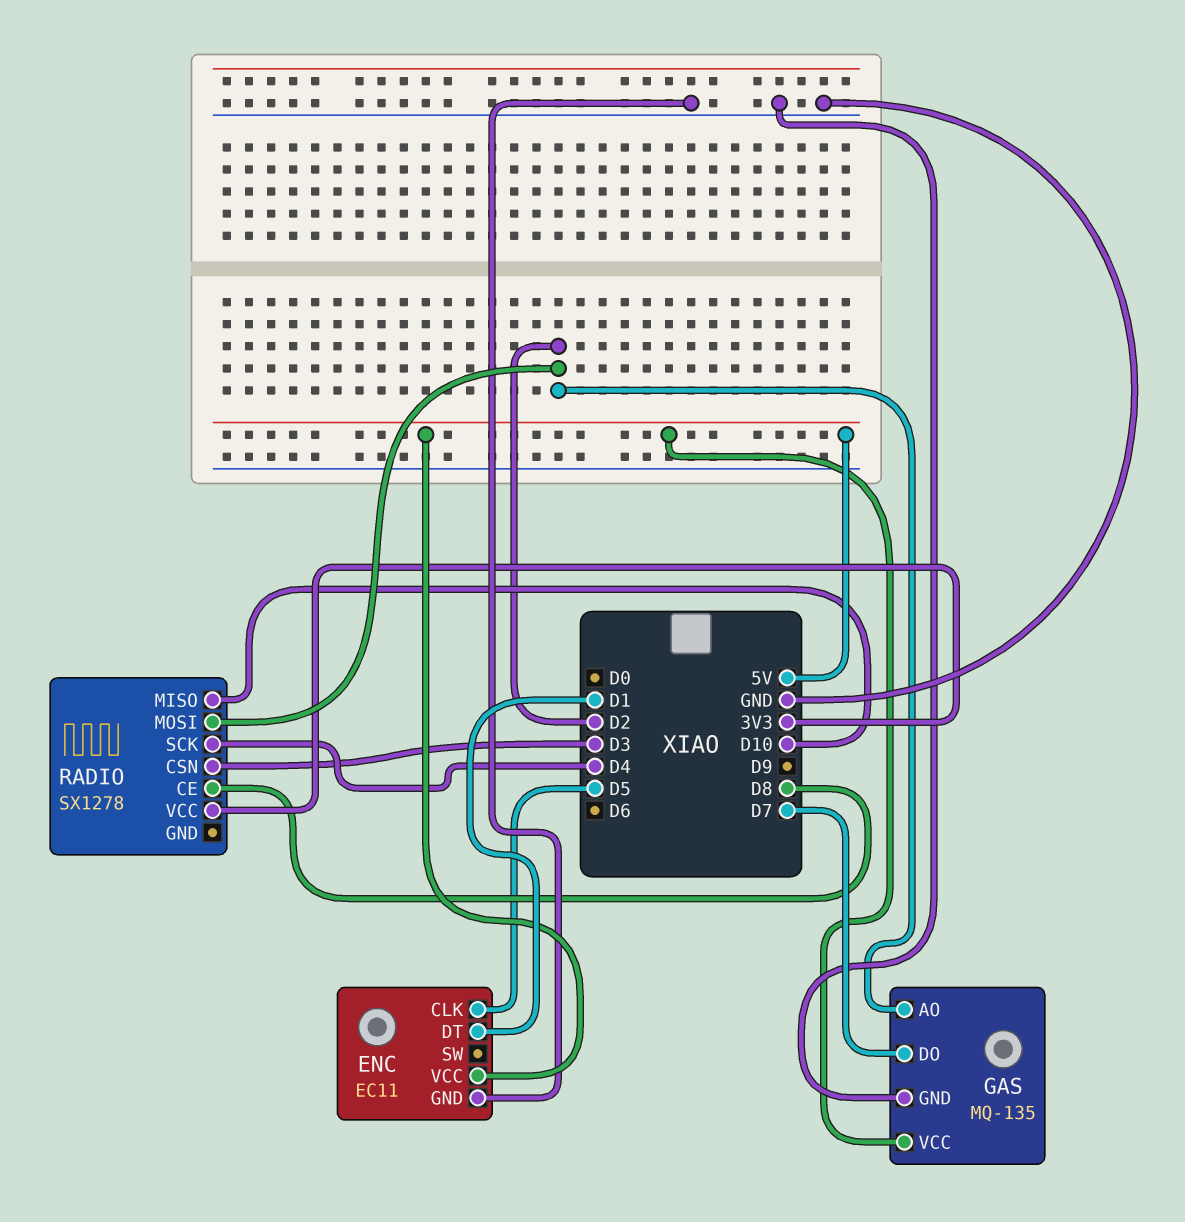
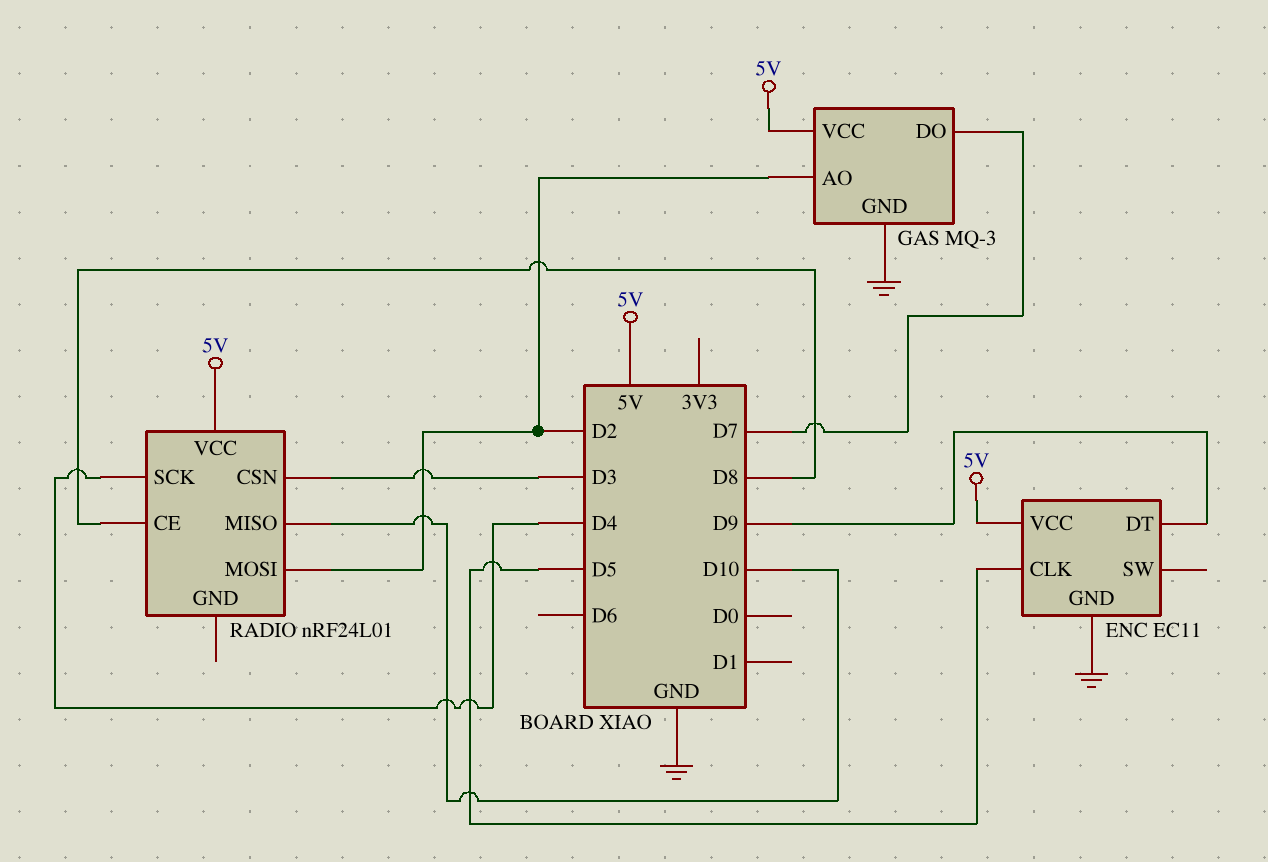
ENC pin DT: D1 -> D9
GAS: MQ-135 -> MQ-3
RADIO: SX1278 -> nRF24L01
RADIO pin VCC: 3V3 -> 5V

